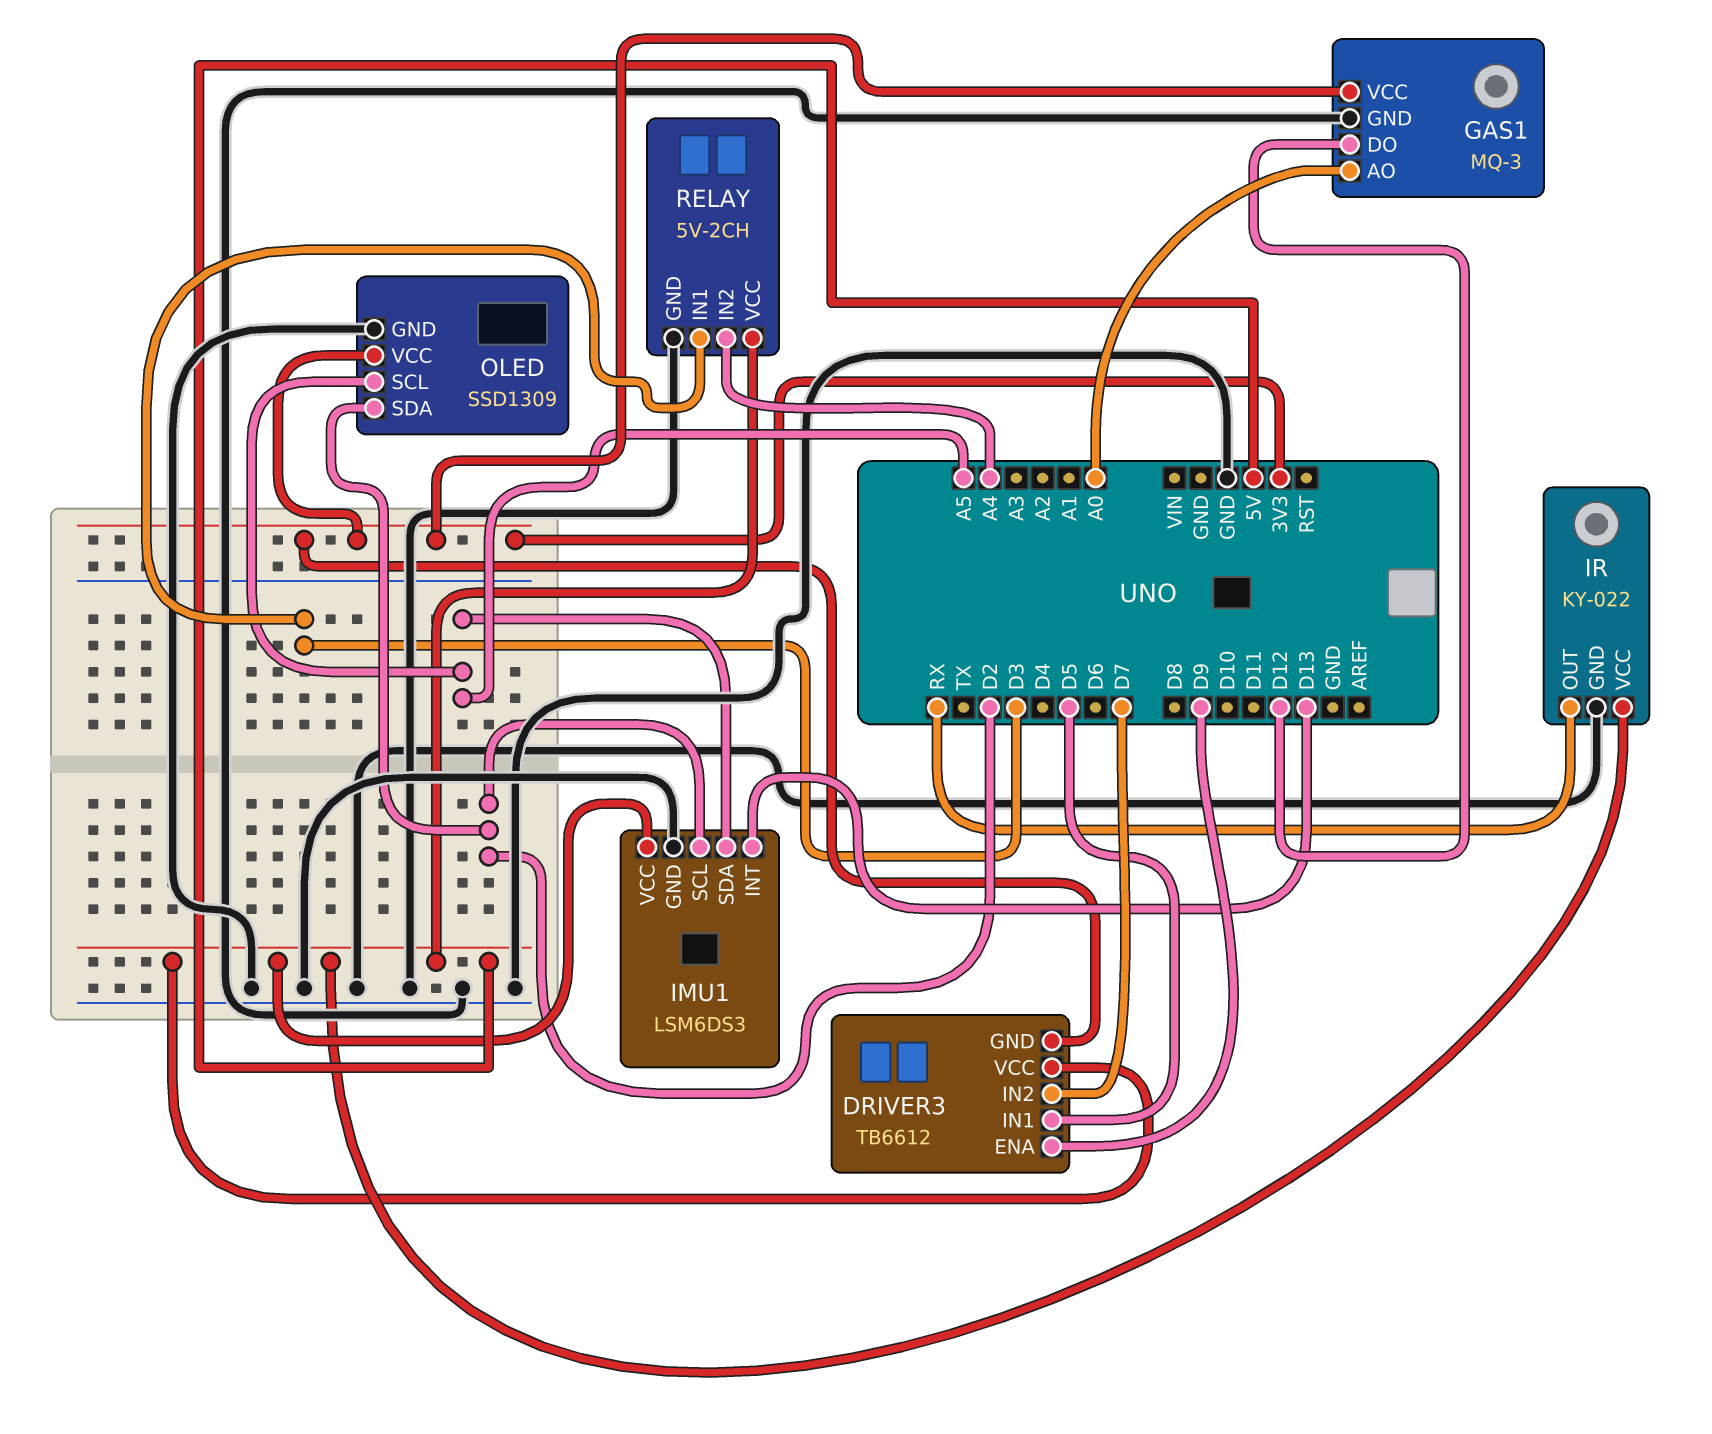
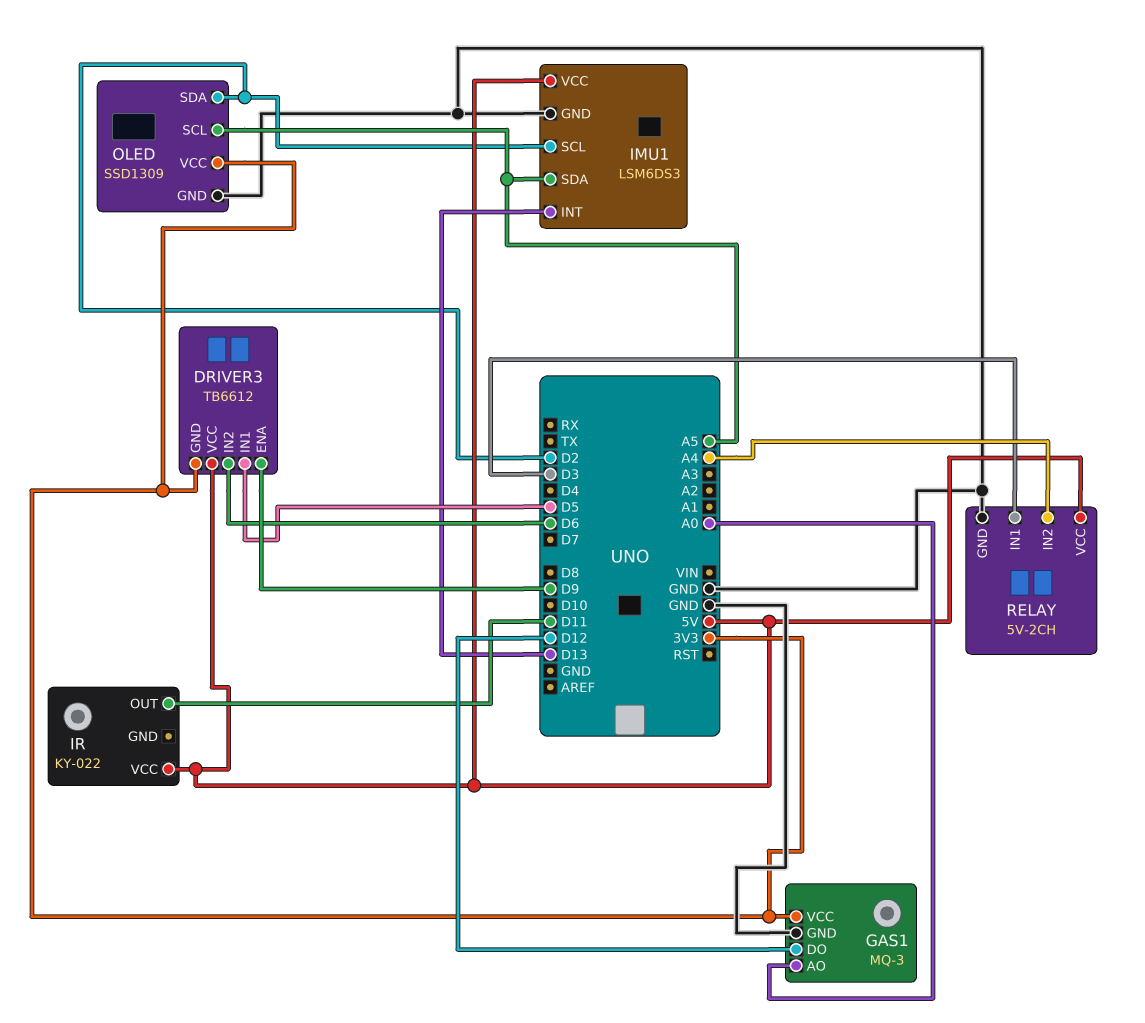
DRIVER3 pin IN2: D7 -> D6
IR pin GND: GND -> none
IR pin OUT: RX -> D11

